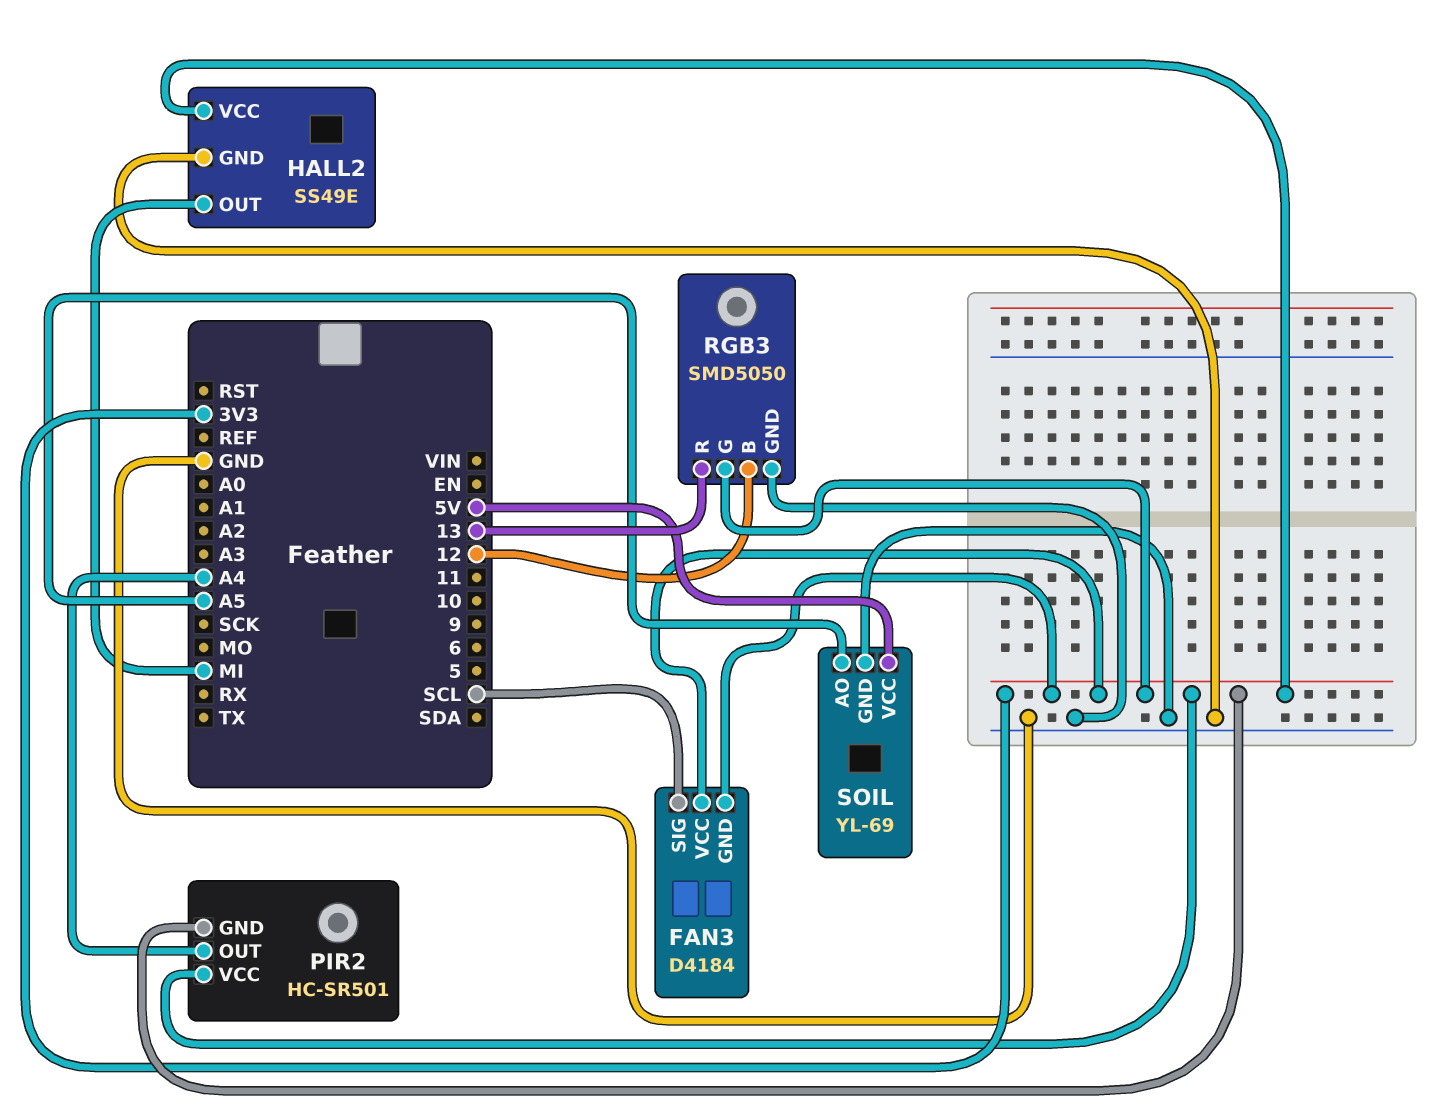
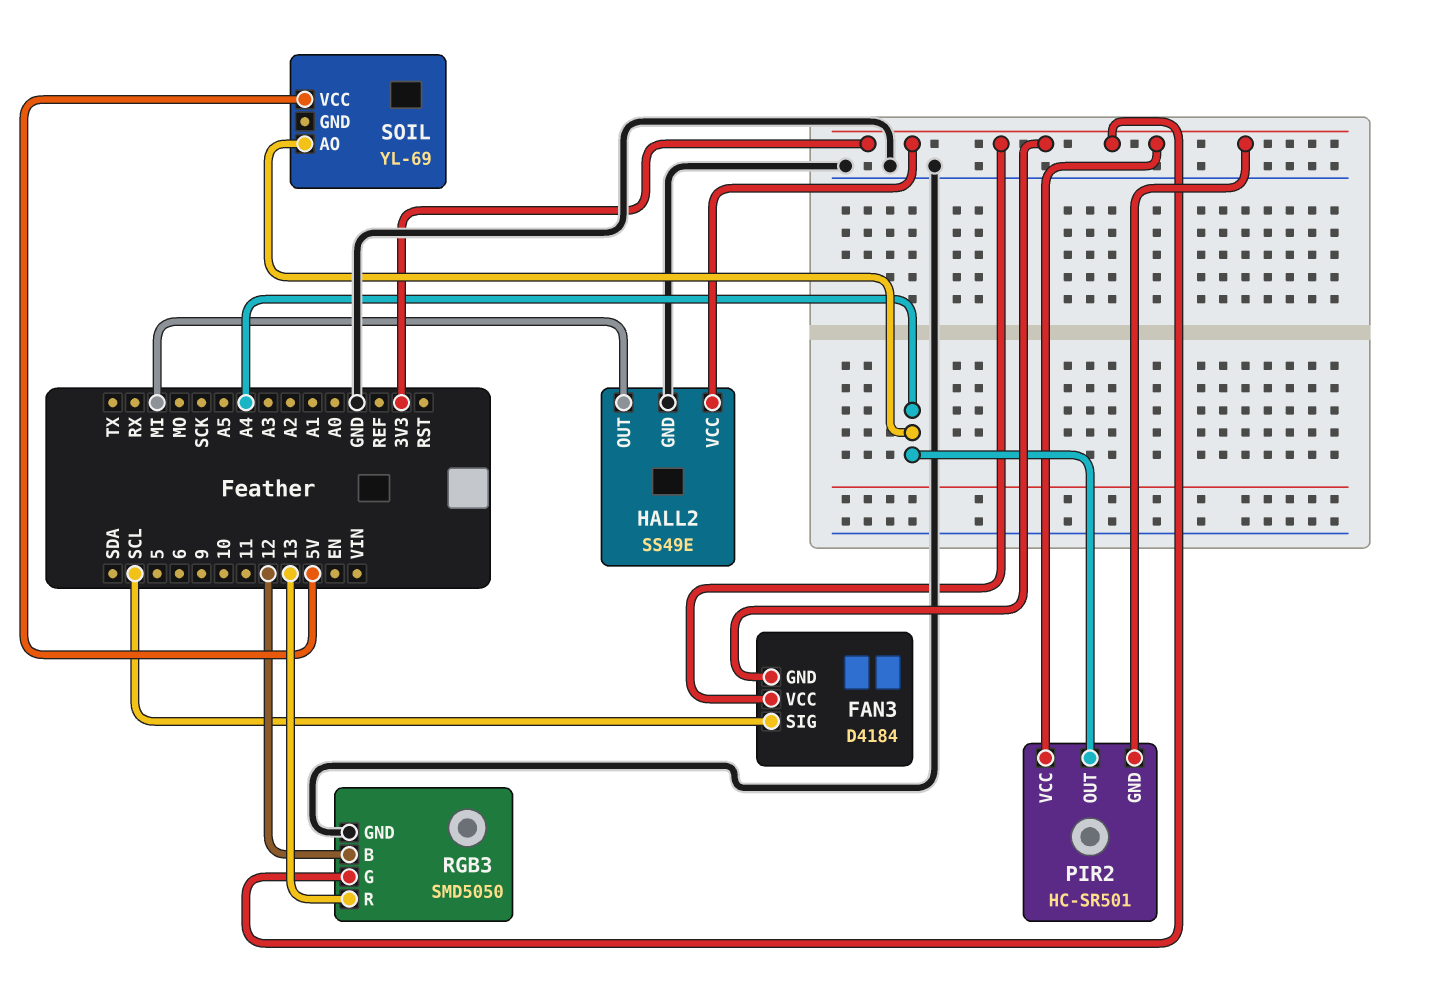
SOIL pin AO: A5 -> A4
SOIL pin GND: GND -> none

